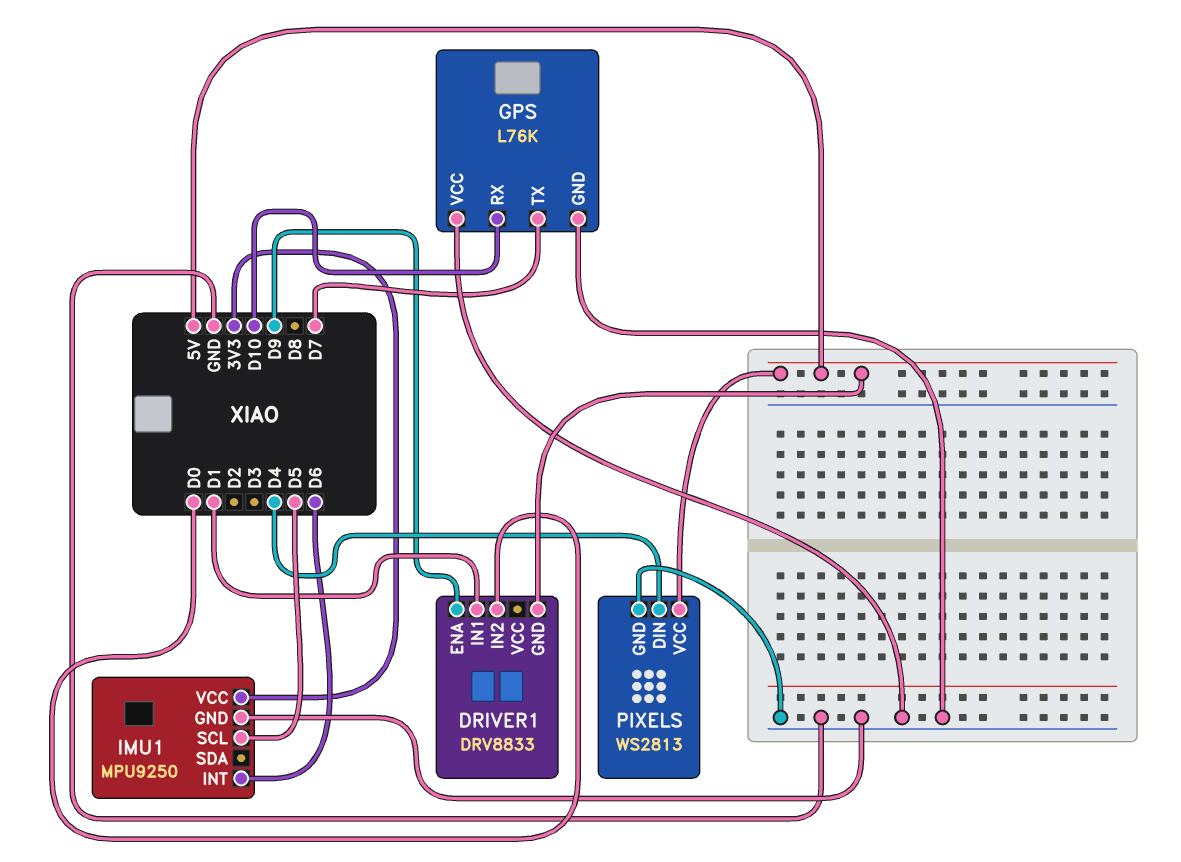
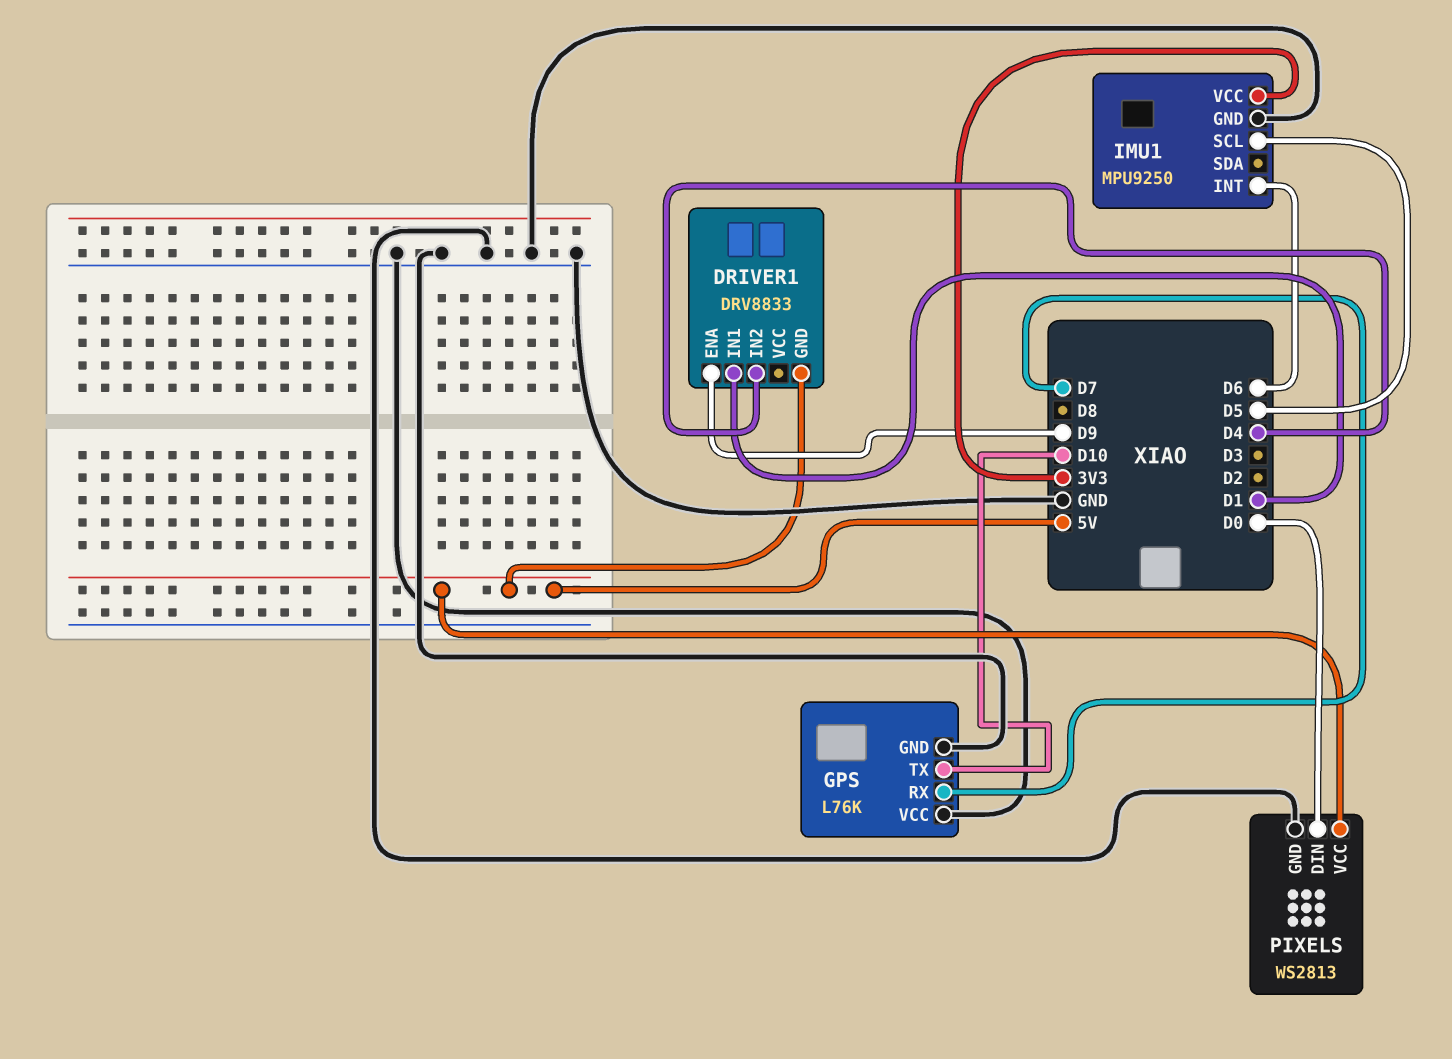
DRIVER1 pin IN2: D0 -> D4
GPS pin RX: D10 -> D7
GPS pin TX: D7 -> D10
PIXELS pin DIN: D4 -> D0

